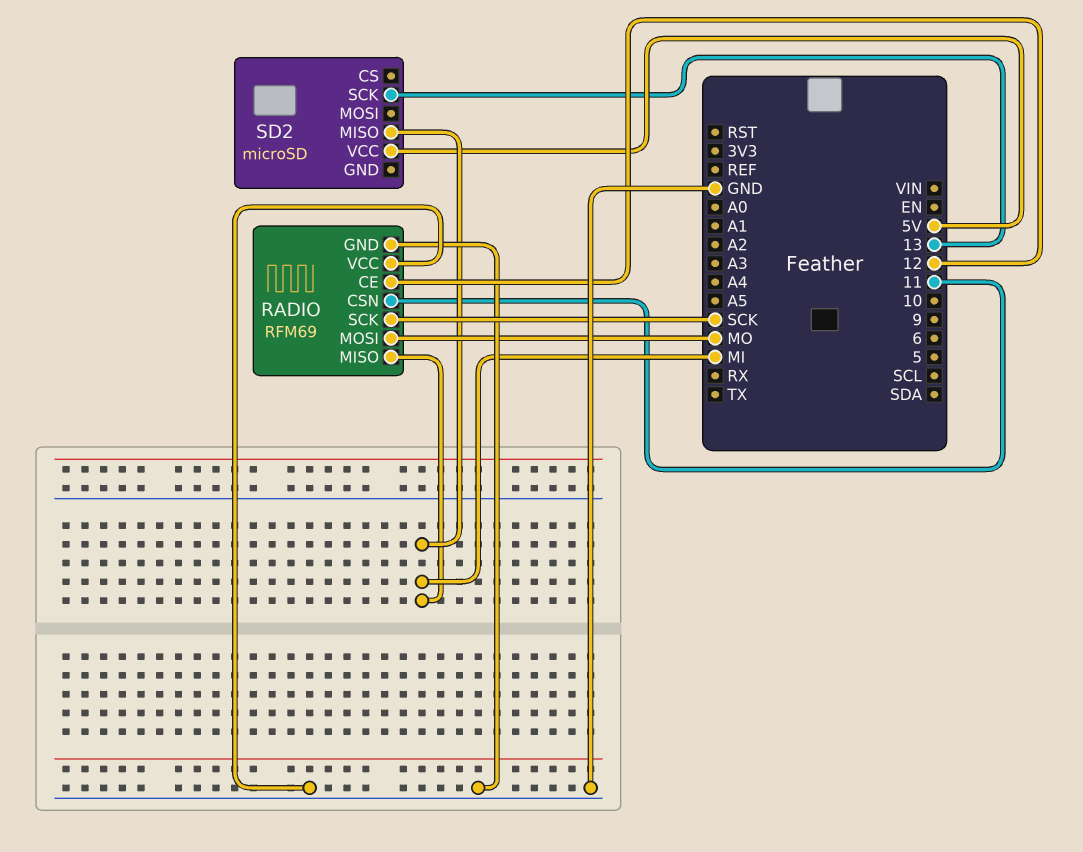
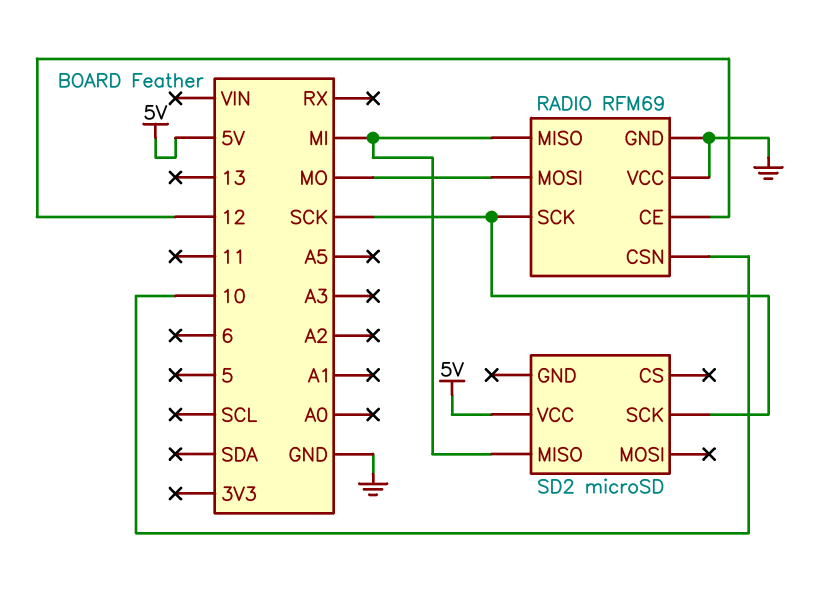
RADIO pin CSN: 11 -> 10
SD2 pin SCK: 13 -> SCK

